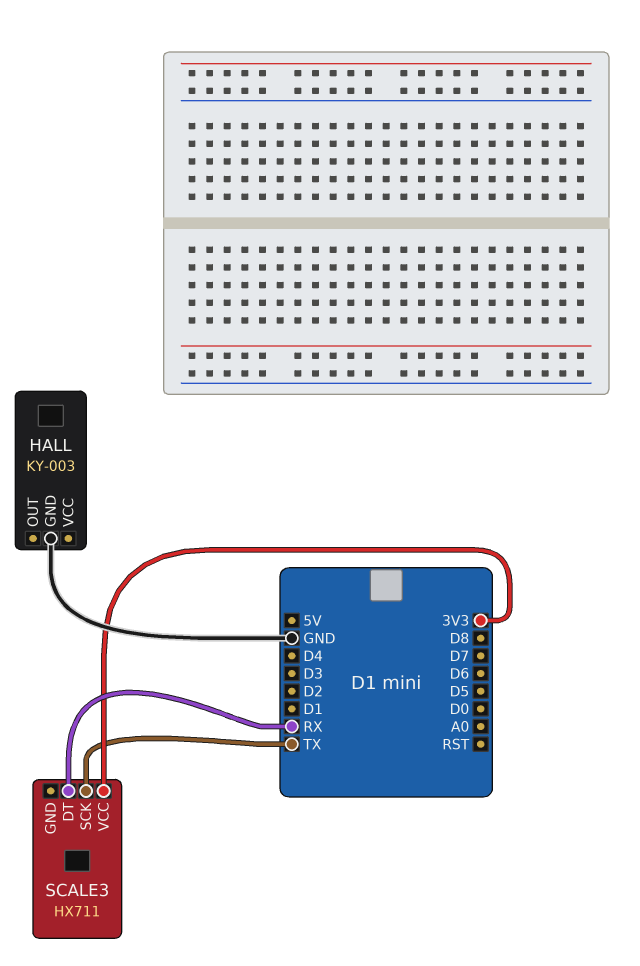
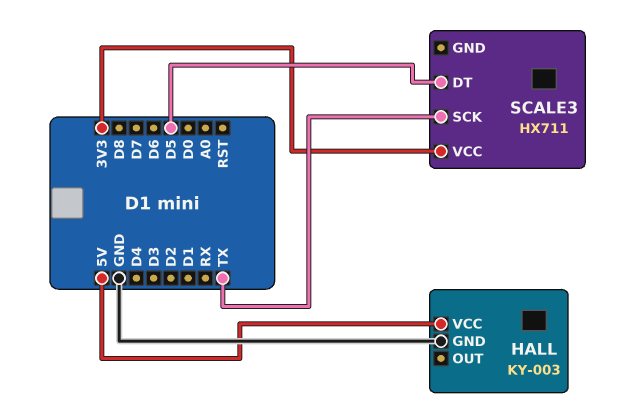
HALL pin VCC: none -> 5V
SCALE3 pin DT: RX -> D5

